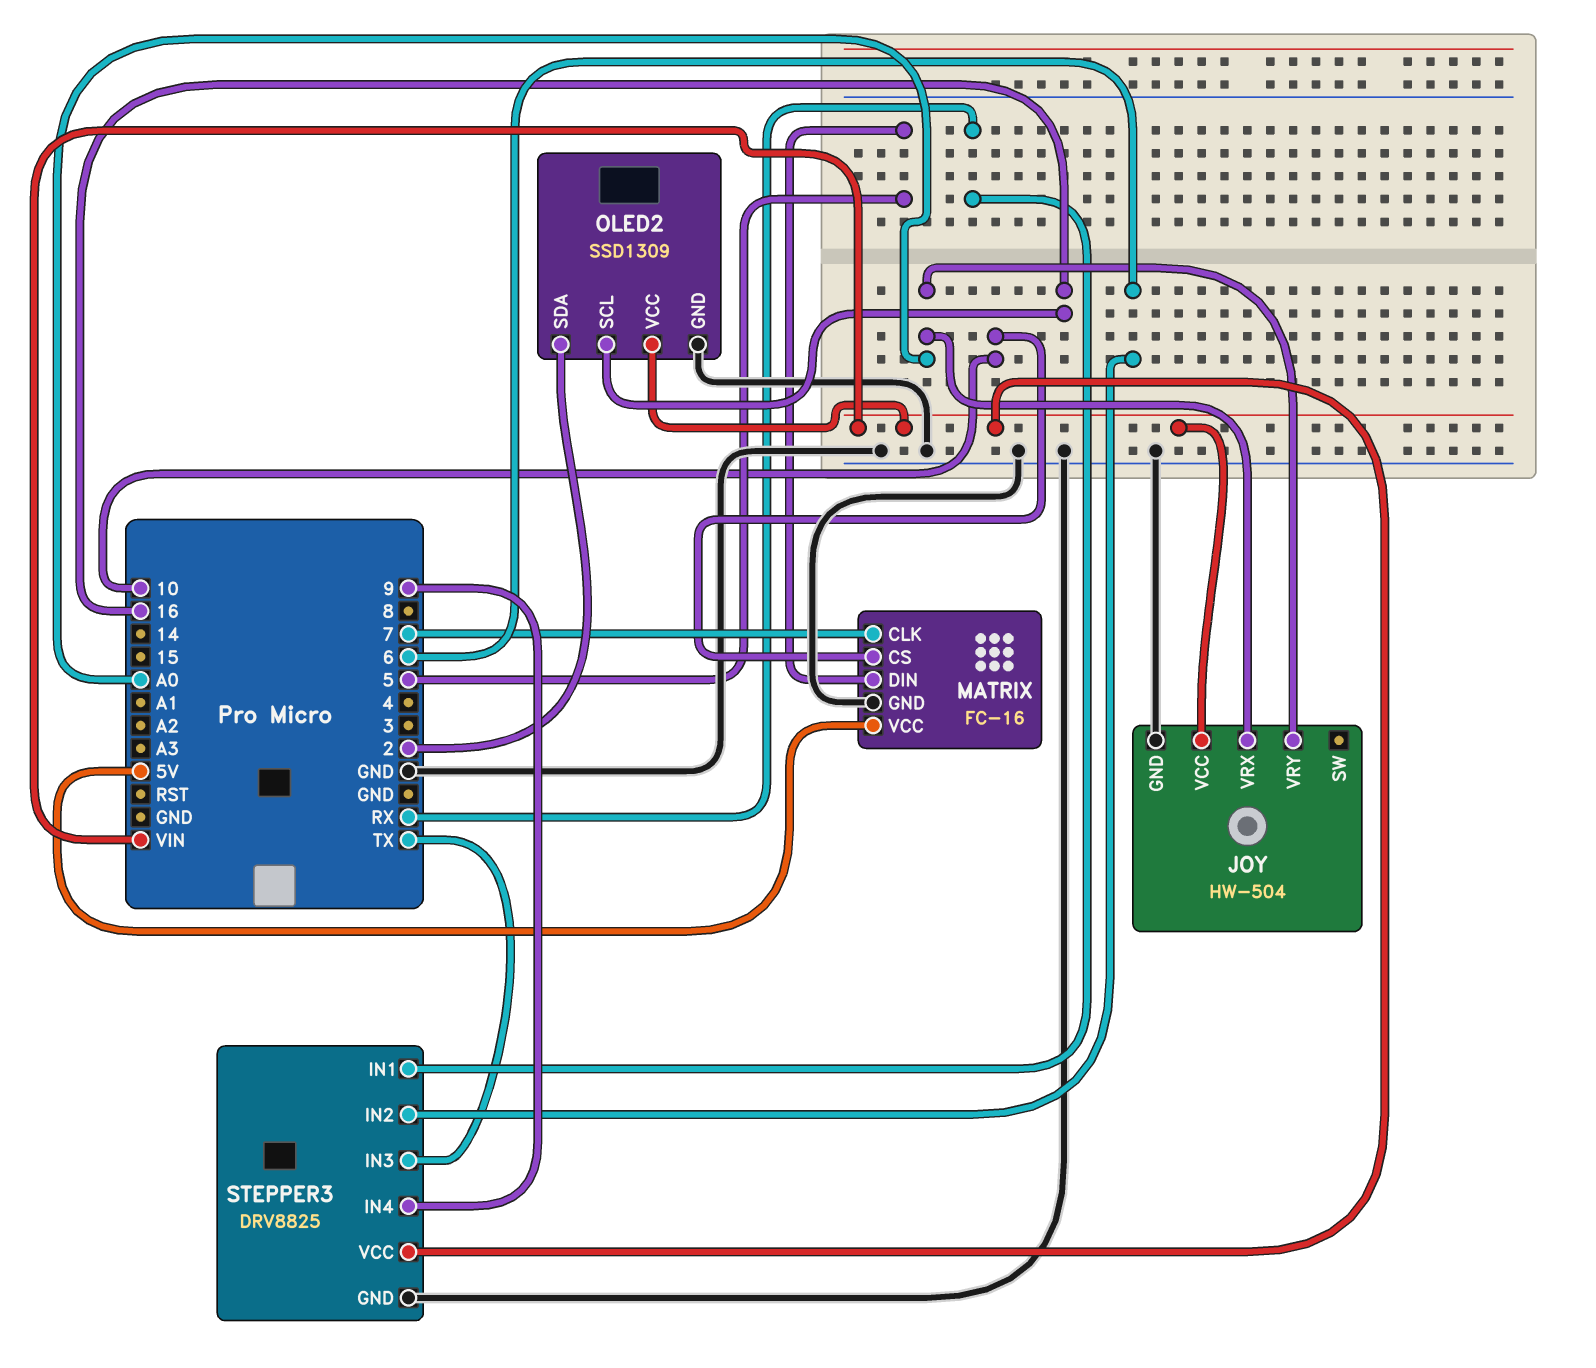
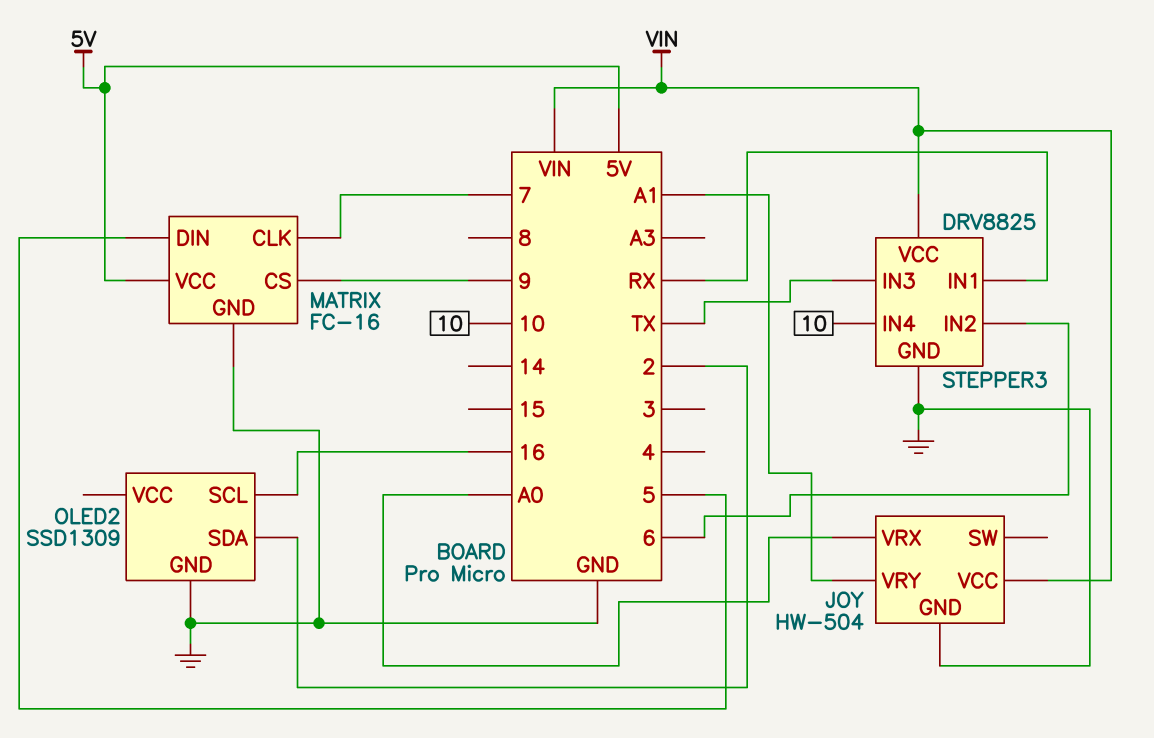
JOY pin VRY: A0 -> A1
MATRIX pin CS: 10 -> 9
OLED2 pin VCC: VIN -> none
STEPPER3 pin IN4: 9 -> 10

